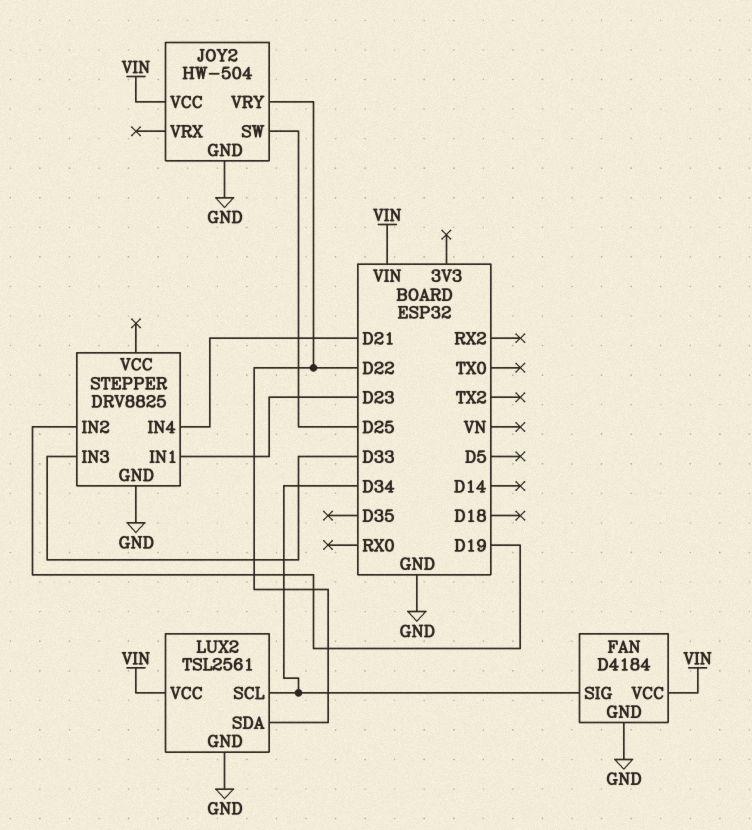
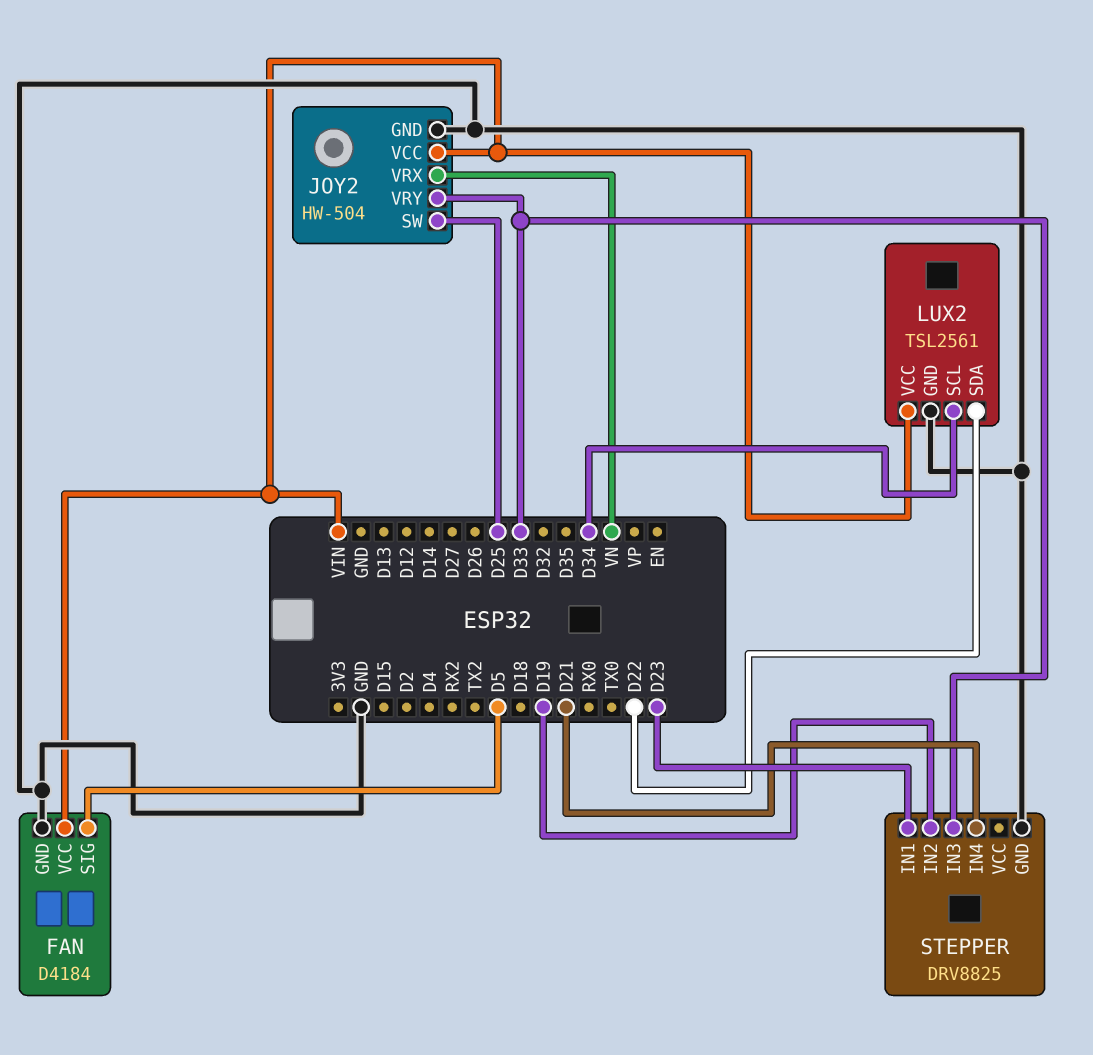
FAN pin SIG: D34 -> D5
JOY2 pin VRX: none -> VN
JOY2 pin VRY: D22 -> D33

